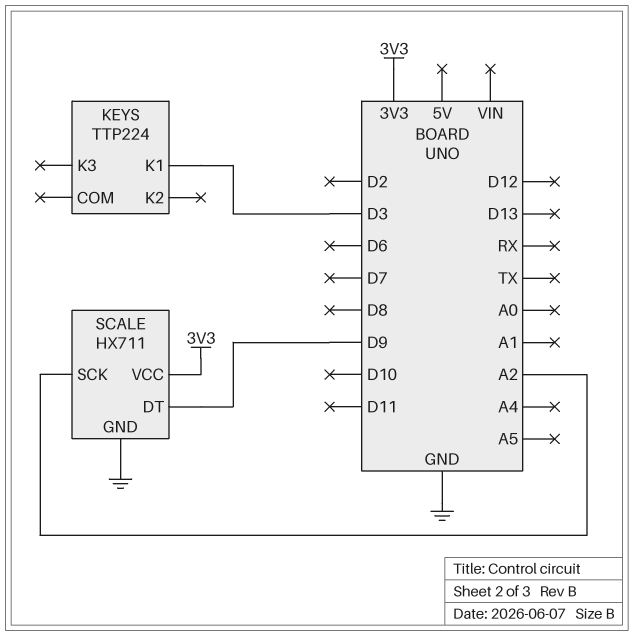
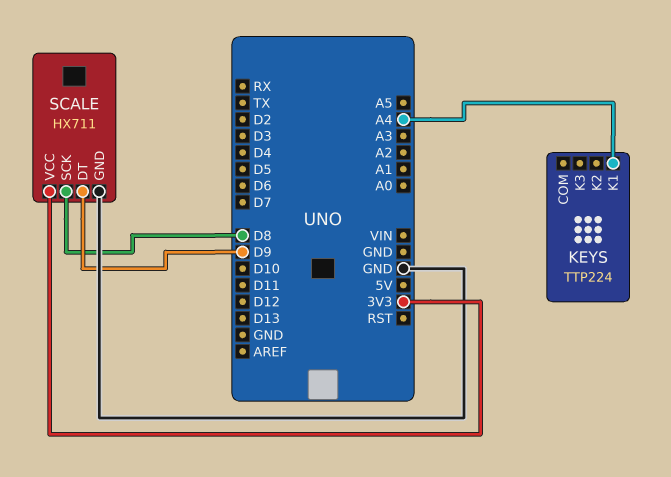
KEYS pin K1: D3 -> A4
SCALE pin SCK: A2 -> D8

